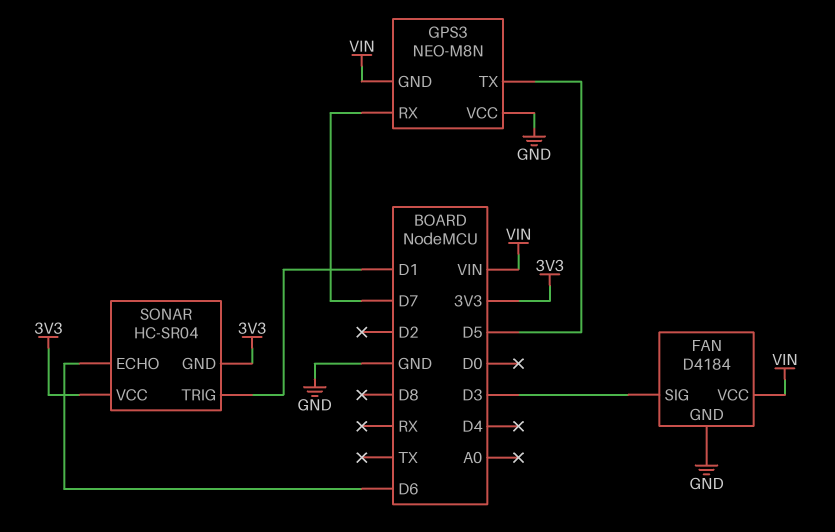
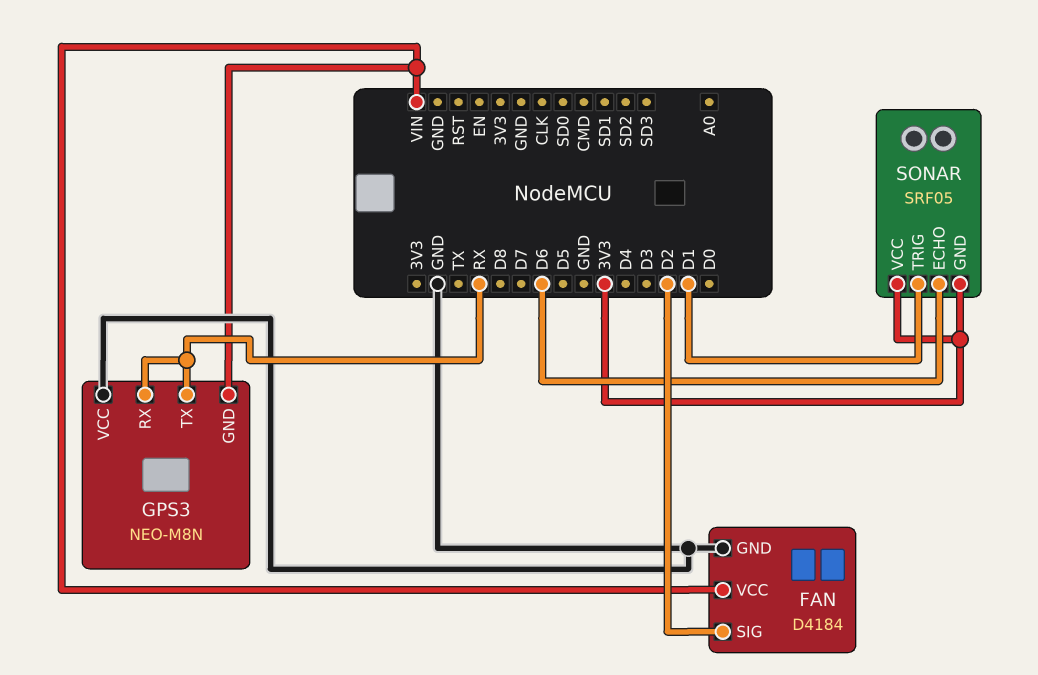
FAN pin SIG: D3 -> D2
GPS3 pin RX: D7 -> RX
GPS3 pin TX: D5 -> RX
SONAR: HC-SR04 -> SRF05

